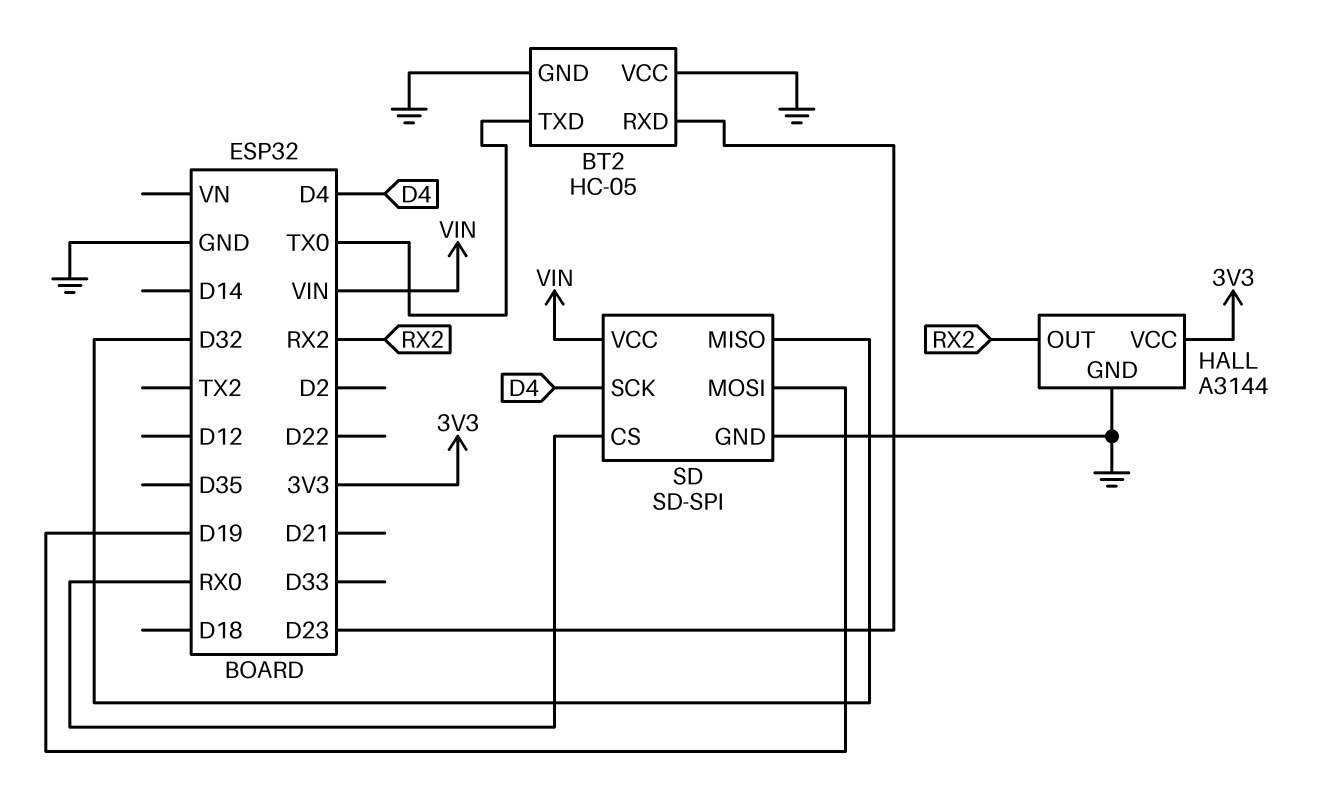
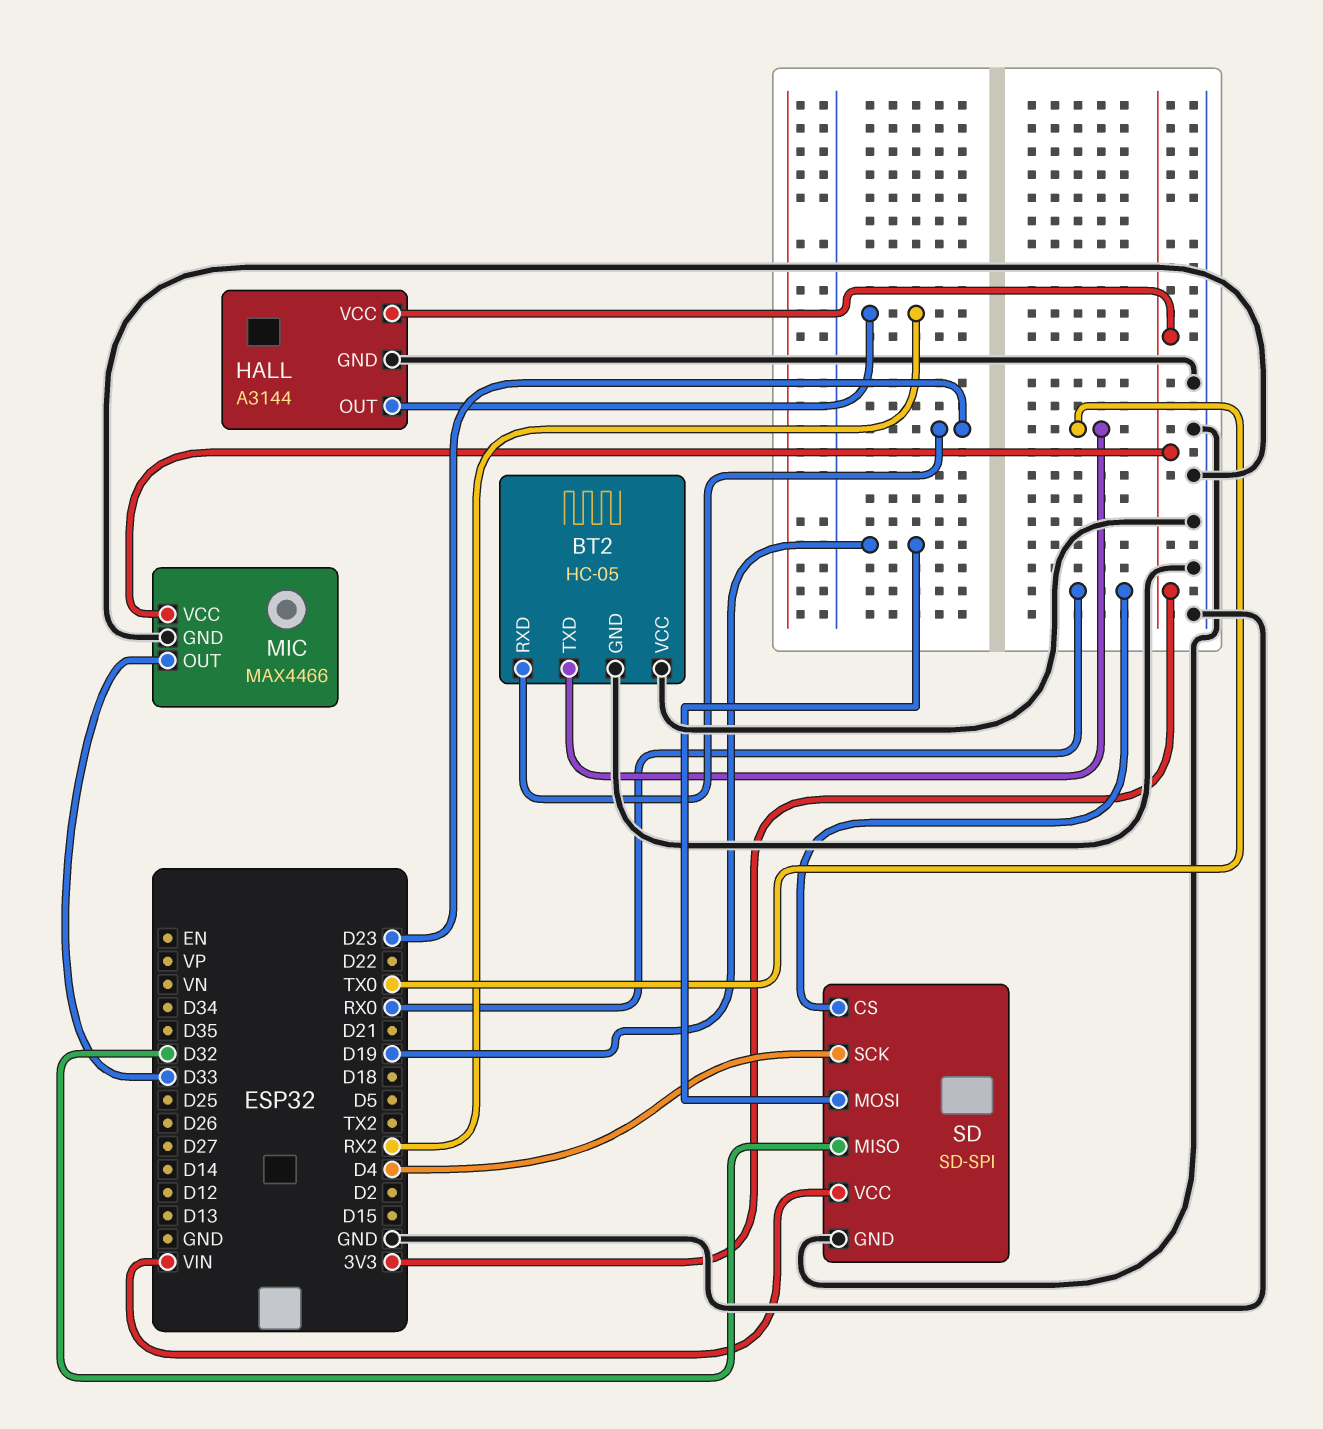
MIC: none -> MAX4466
MIC pin GND: none -> GND
MIC pin OUT: none -> D33
MIC pin VCC: none -> 3V3

